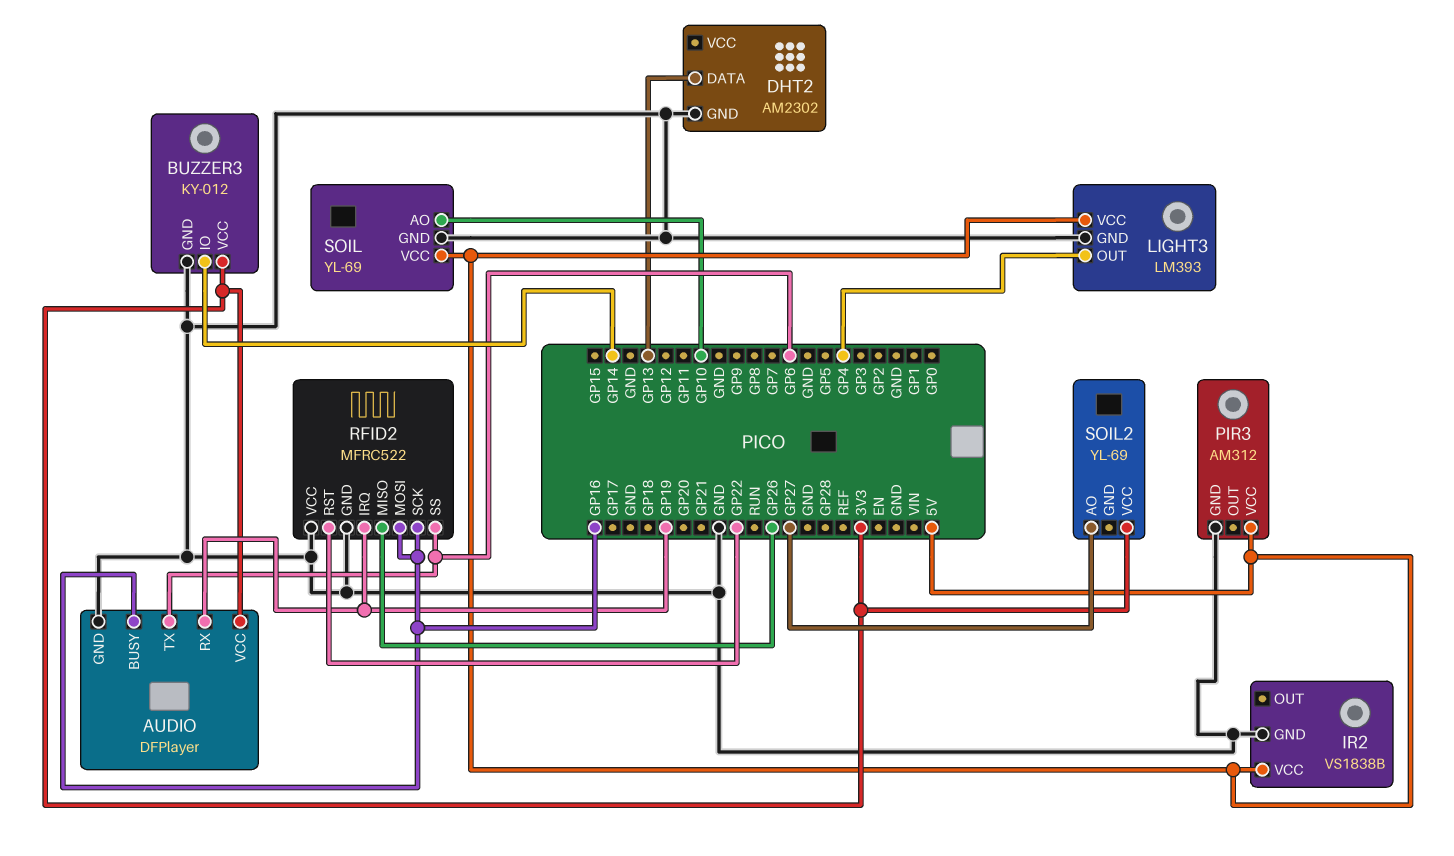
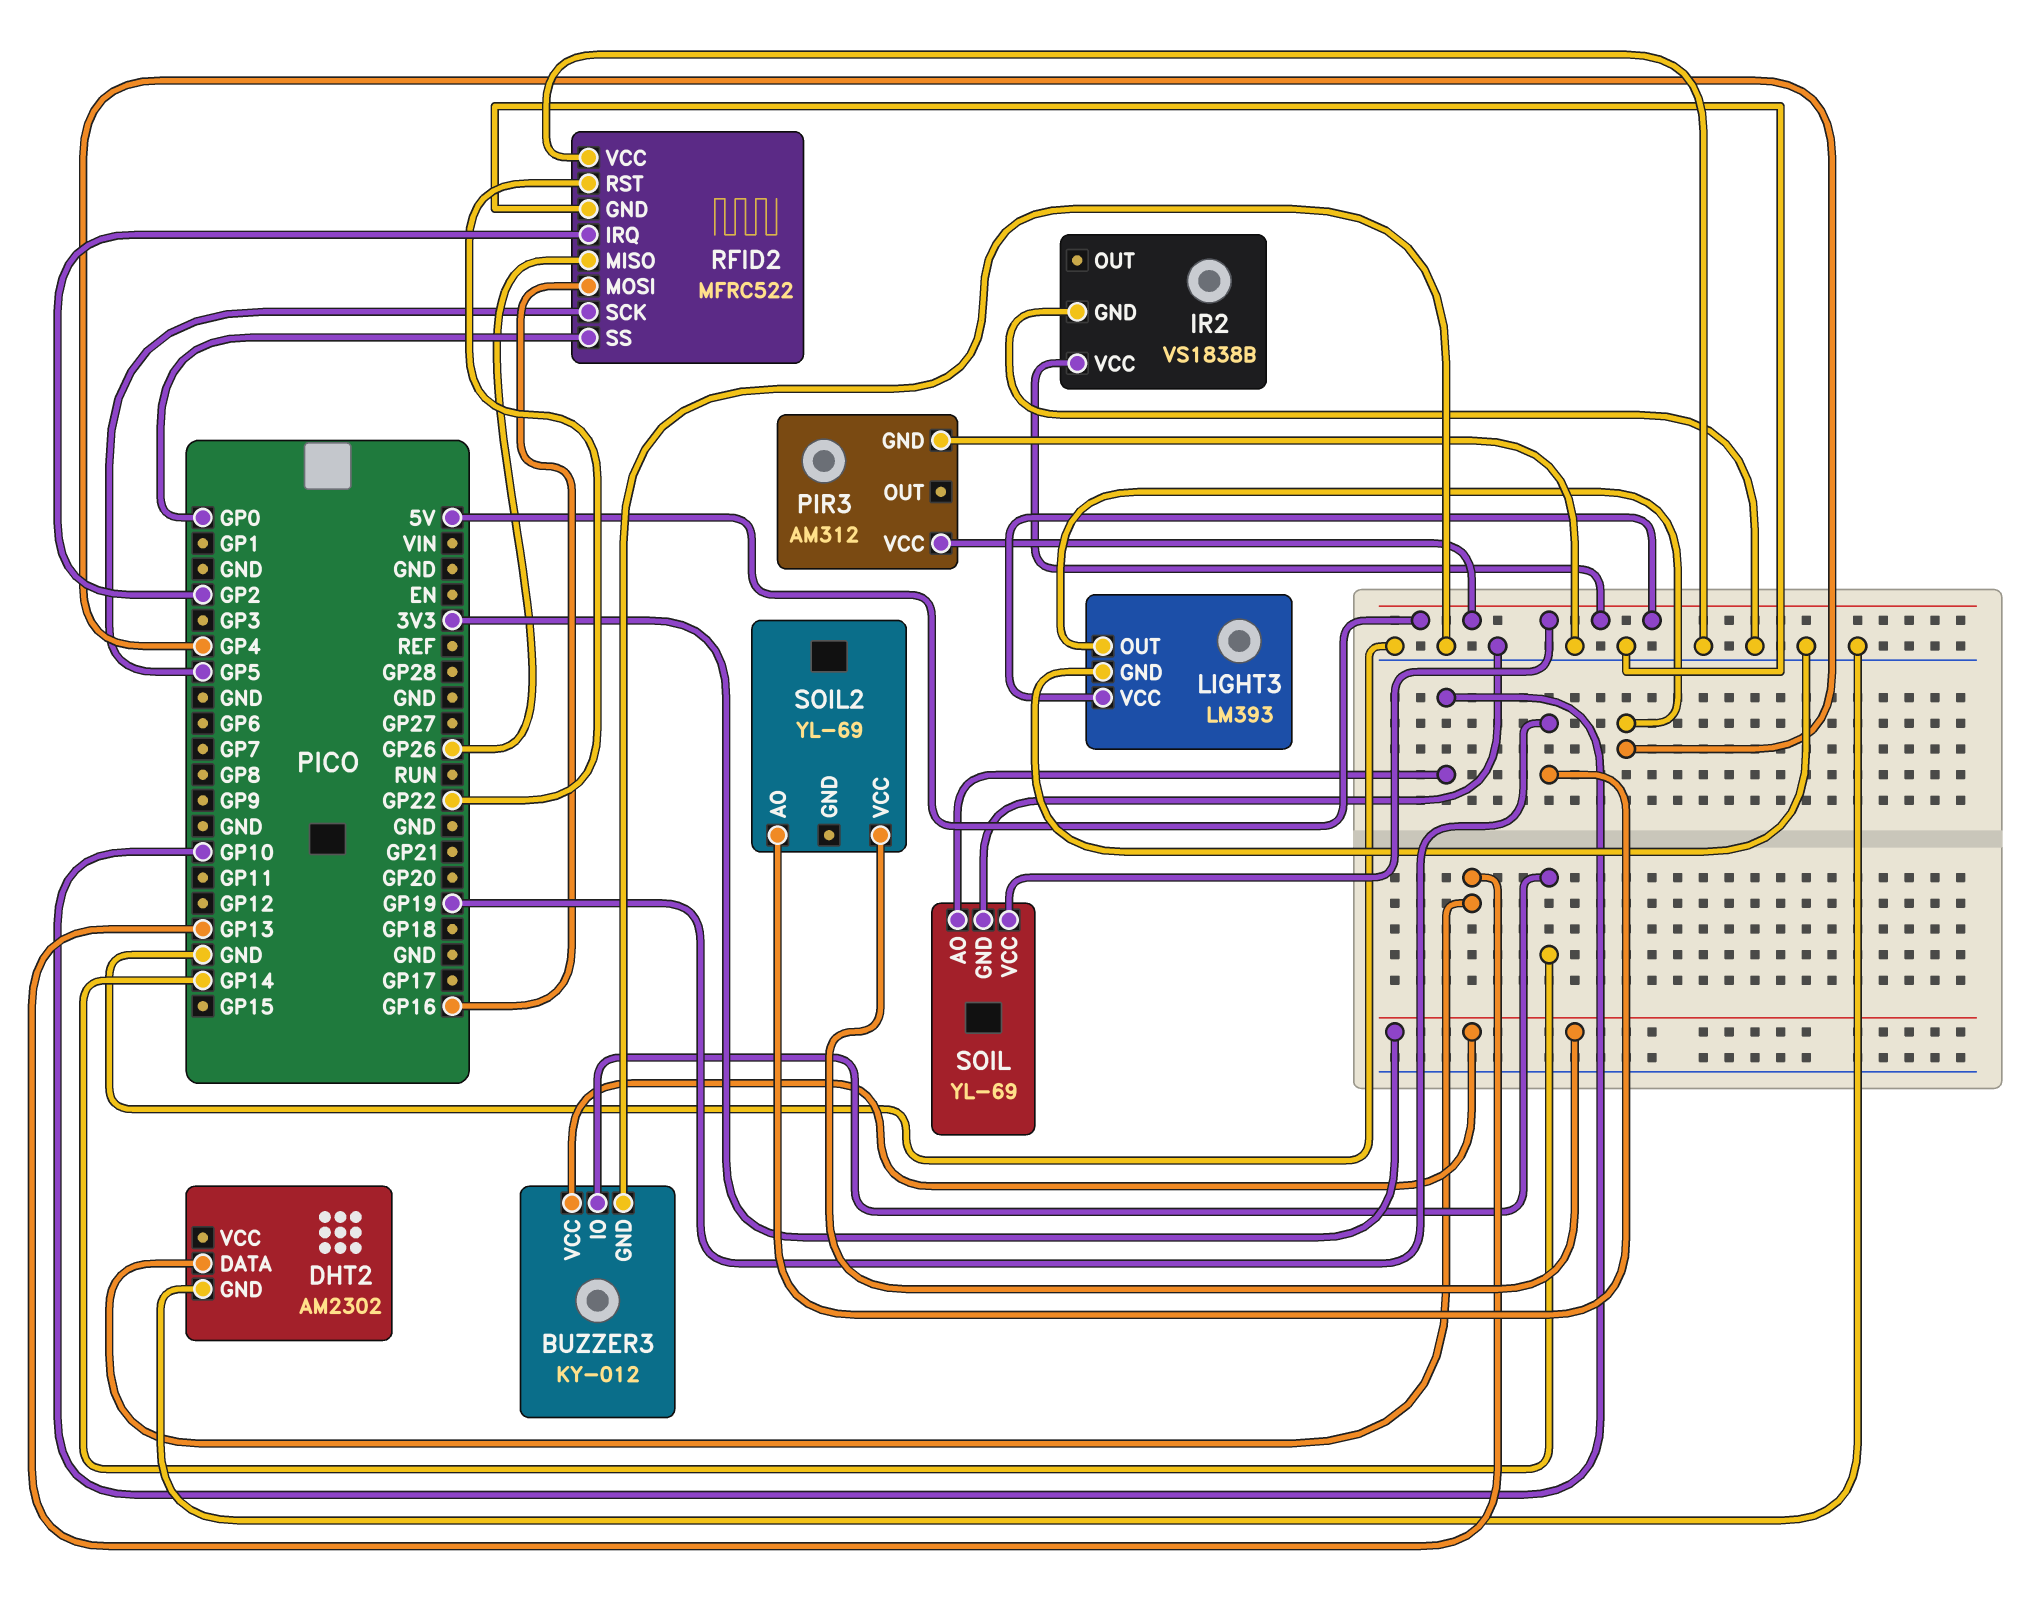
AUDIO: DFPlayer -> none
AUDIO pin BUSY: GP16 -> none
AUDIO pin GND: GND -> none
AUDIO pin RX: GP19 -> none
AUDIO pin TX: GP6 -> none
AUDIO pin VCC: 3V3 -> none
RFID2 pin IRQ: GP19 -> GP2
RFID2 pin SCK: GP16 -> GP5
RFID2 pin SS: GP6 -> GP0
SOIL2 pin AO: GP27 -> GP19

